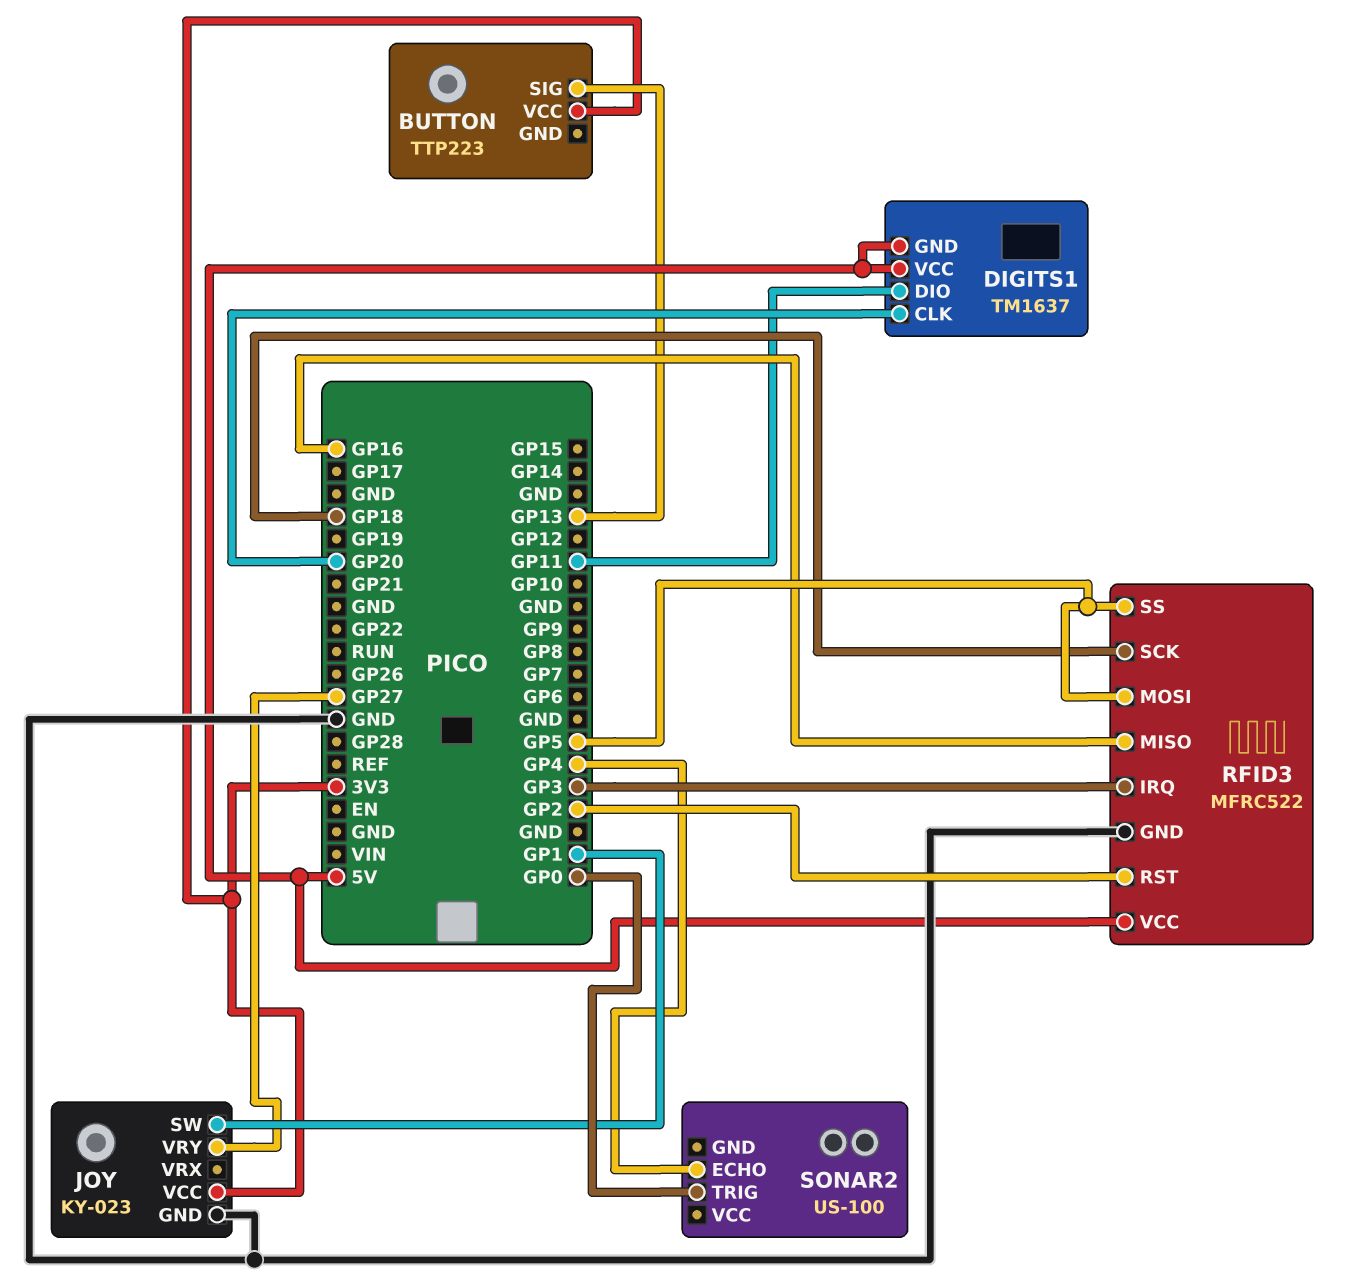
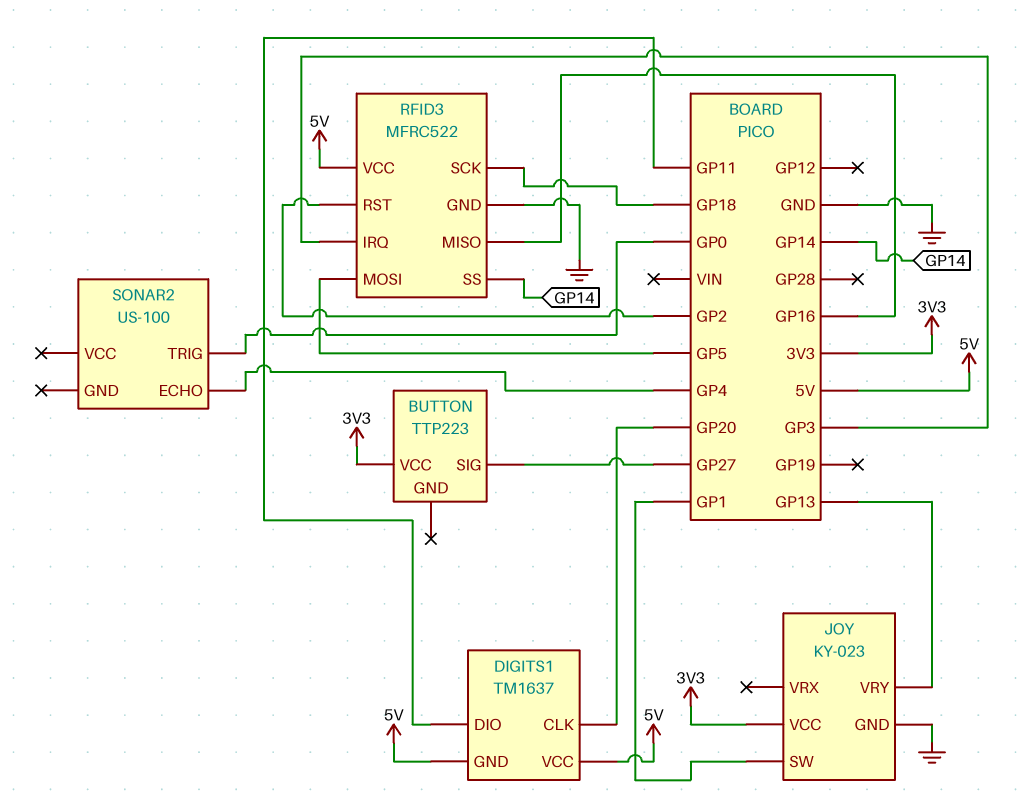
BUTTON pin SIG: GP13 -> GP27
JOY pin VRY: GP27 -> GP13
RFID3 pin SS: GP5 -> GP14

